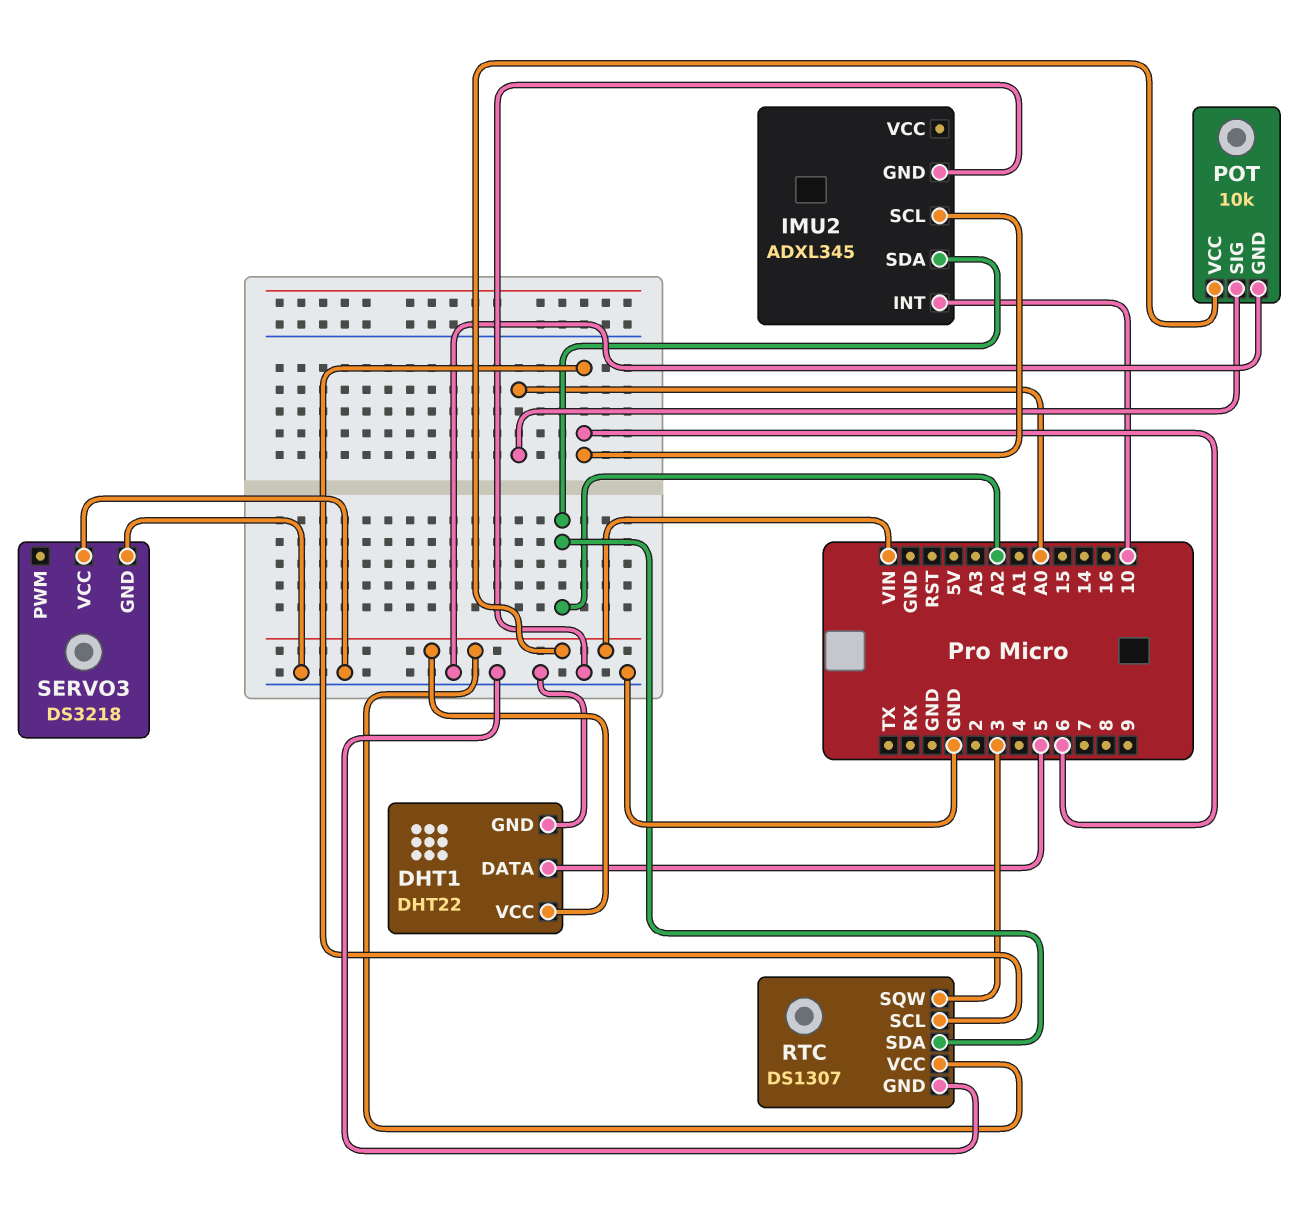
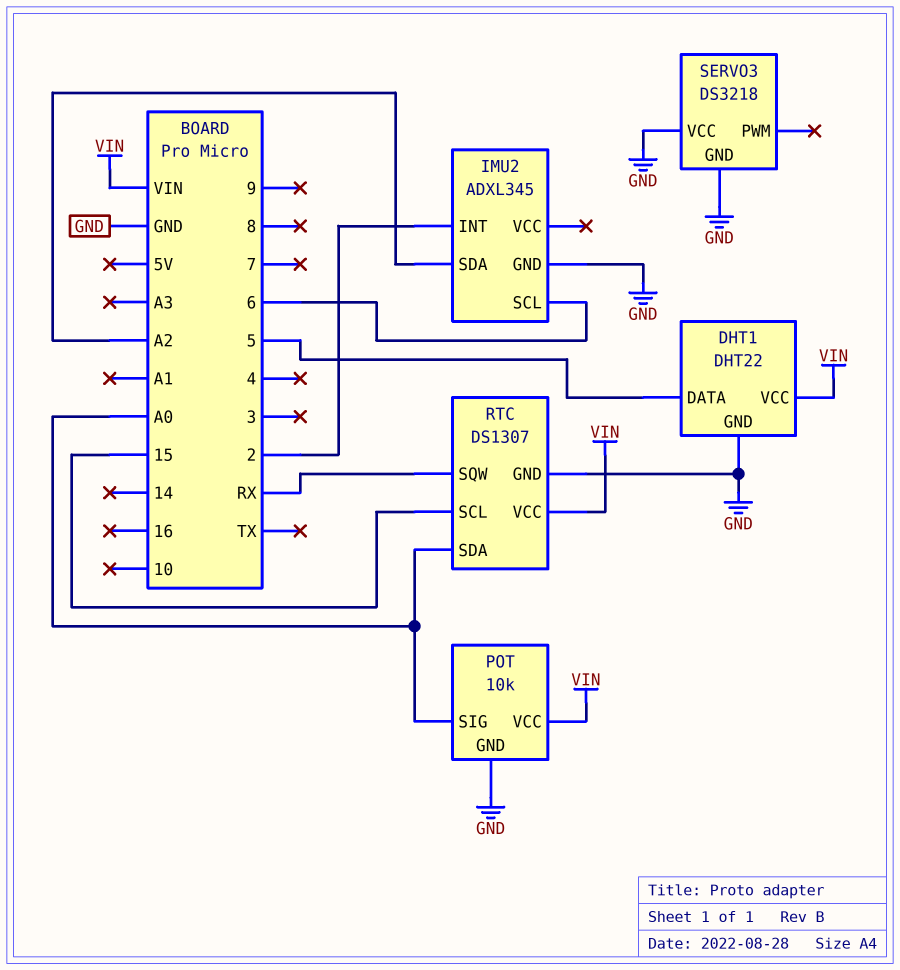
IMU2 pin INT: 10 -> 2
RTC pin SCL: 6 -> 15
RTC pin SDA: A2 -> A0
RTC pin SQW: 3 -> RX

